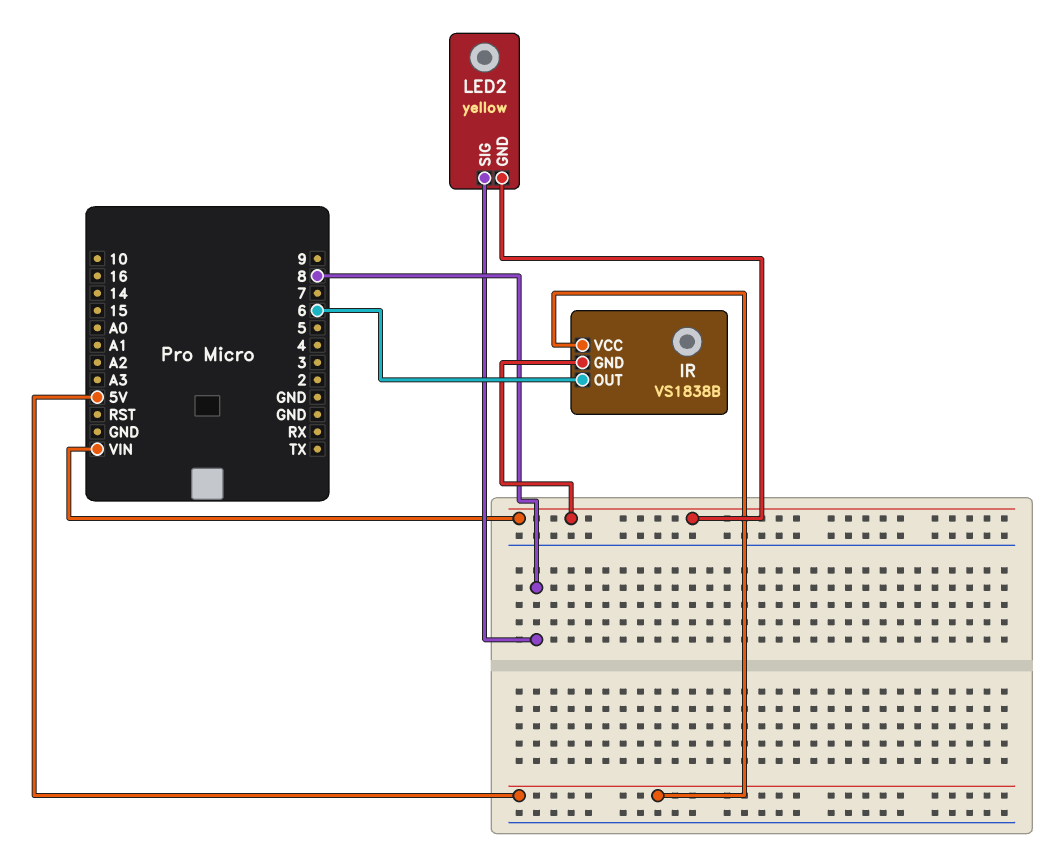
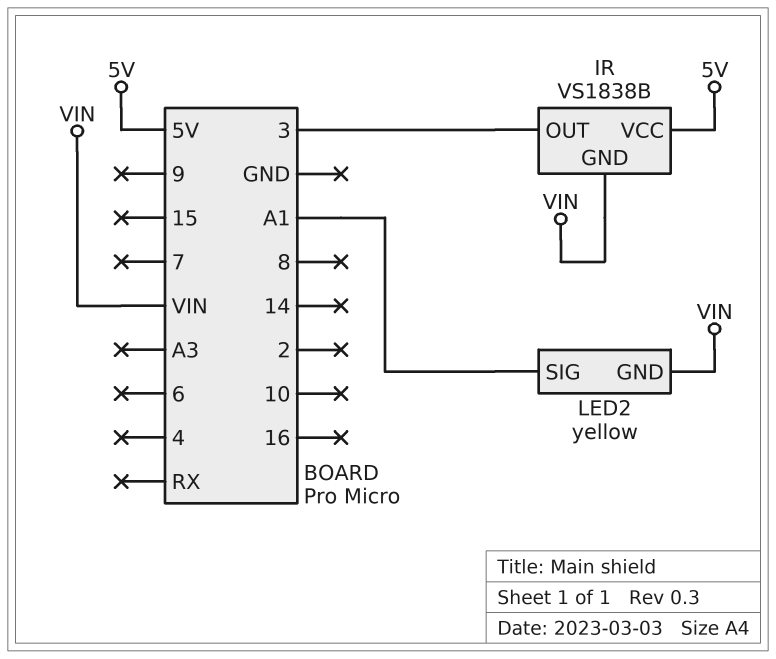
IR pin OUT: 6 -> 3
LED2 pin SIG: 8 -> A1

